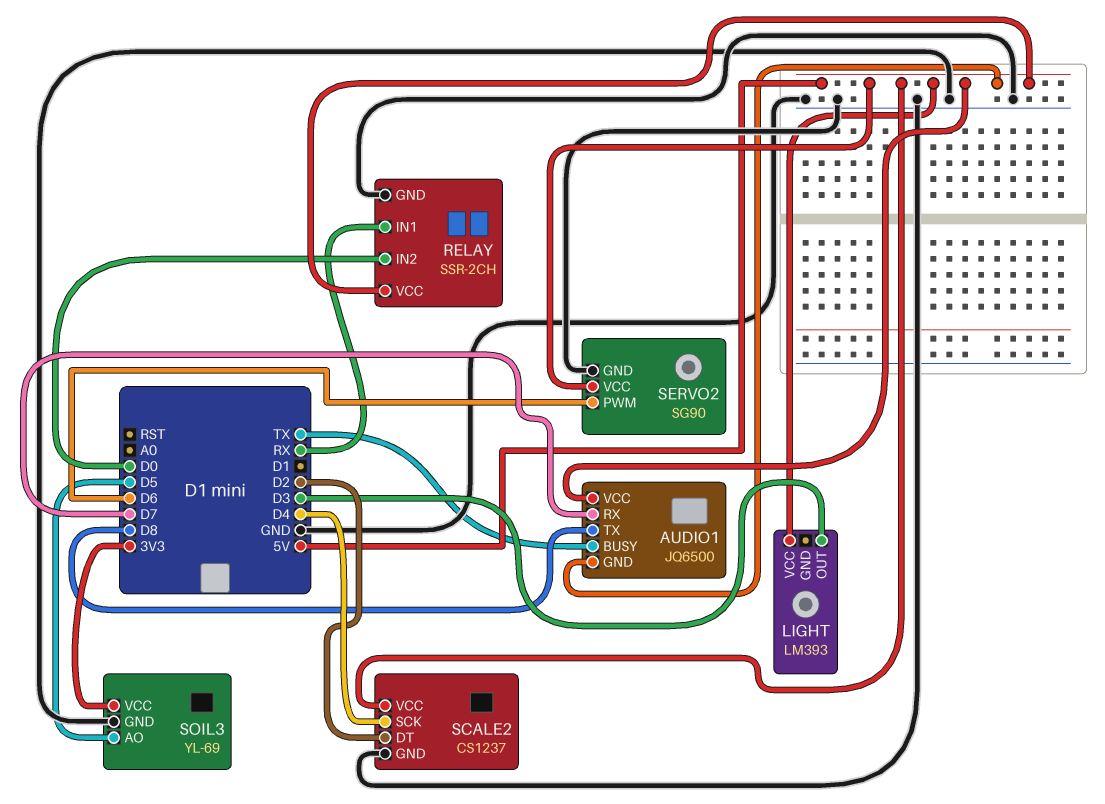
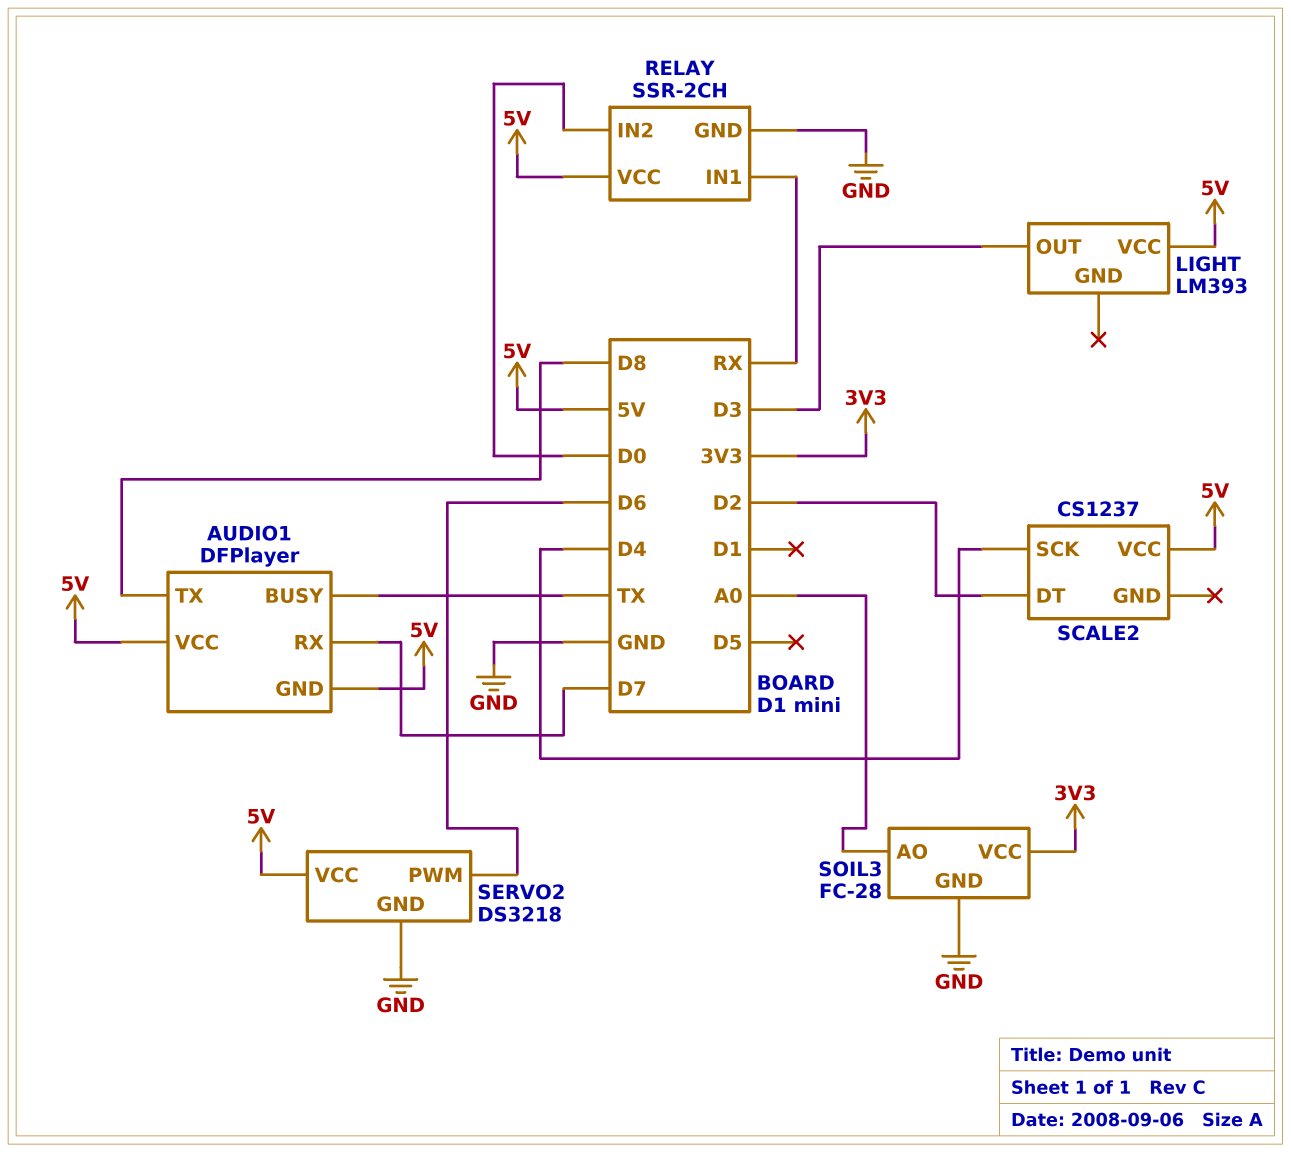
AUDIO1: JQ6500 -> DFPlayer
SCALE2 pin GND: GND -> none
SERVO2: SG90 -> DS3218
SOIL3: YL-69 -> FC-28
SOIL3 pin AO: D5 -> A0

